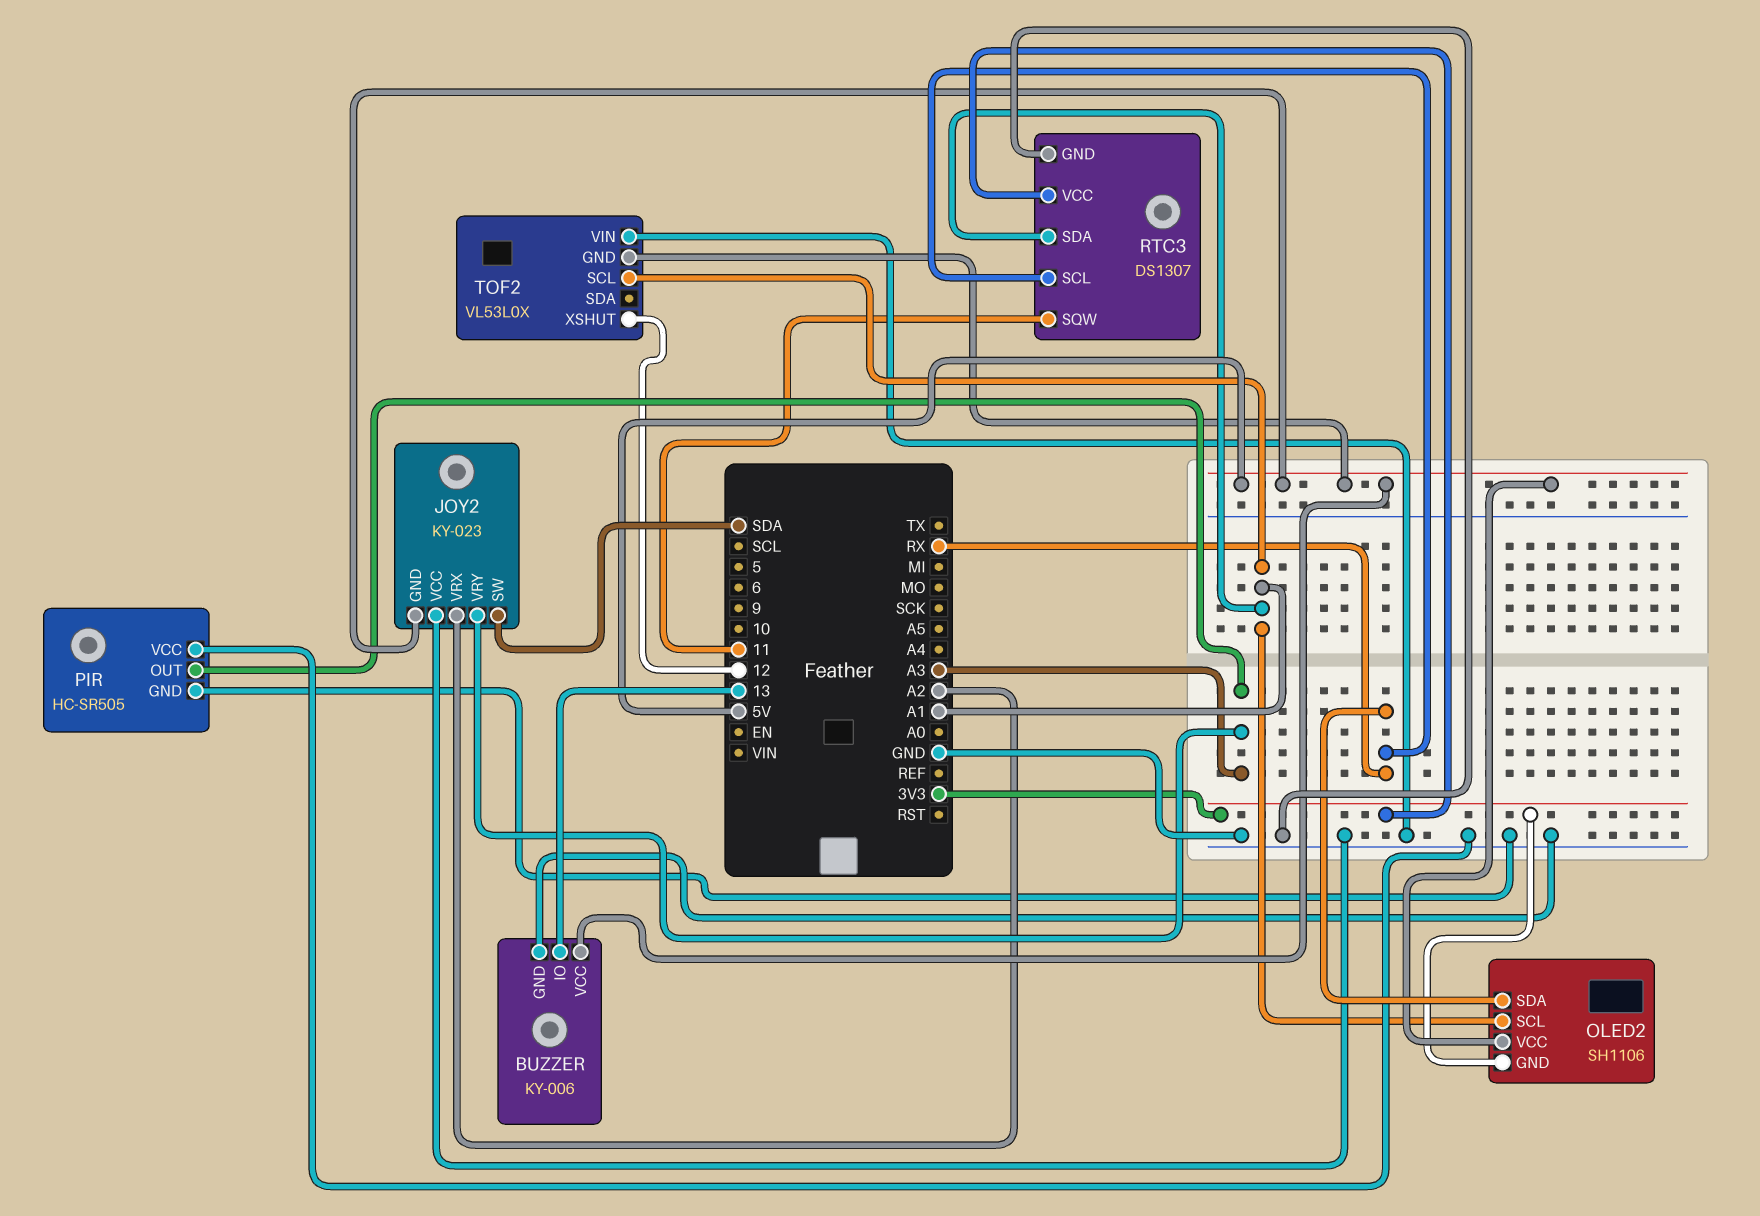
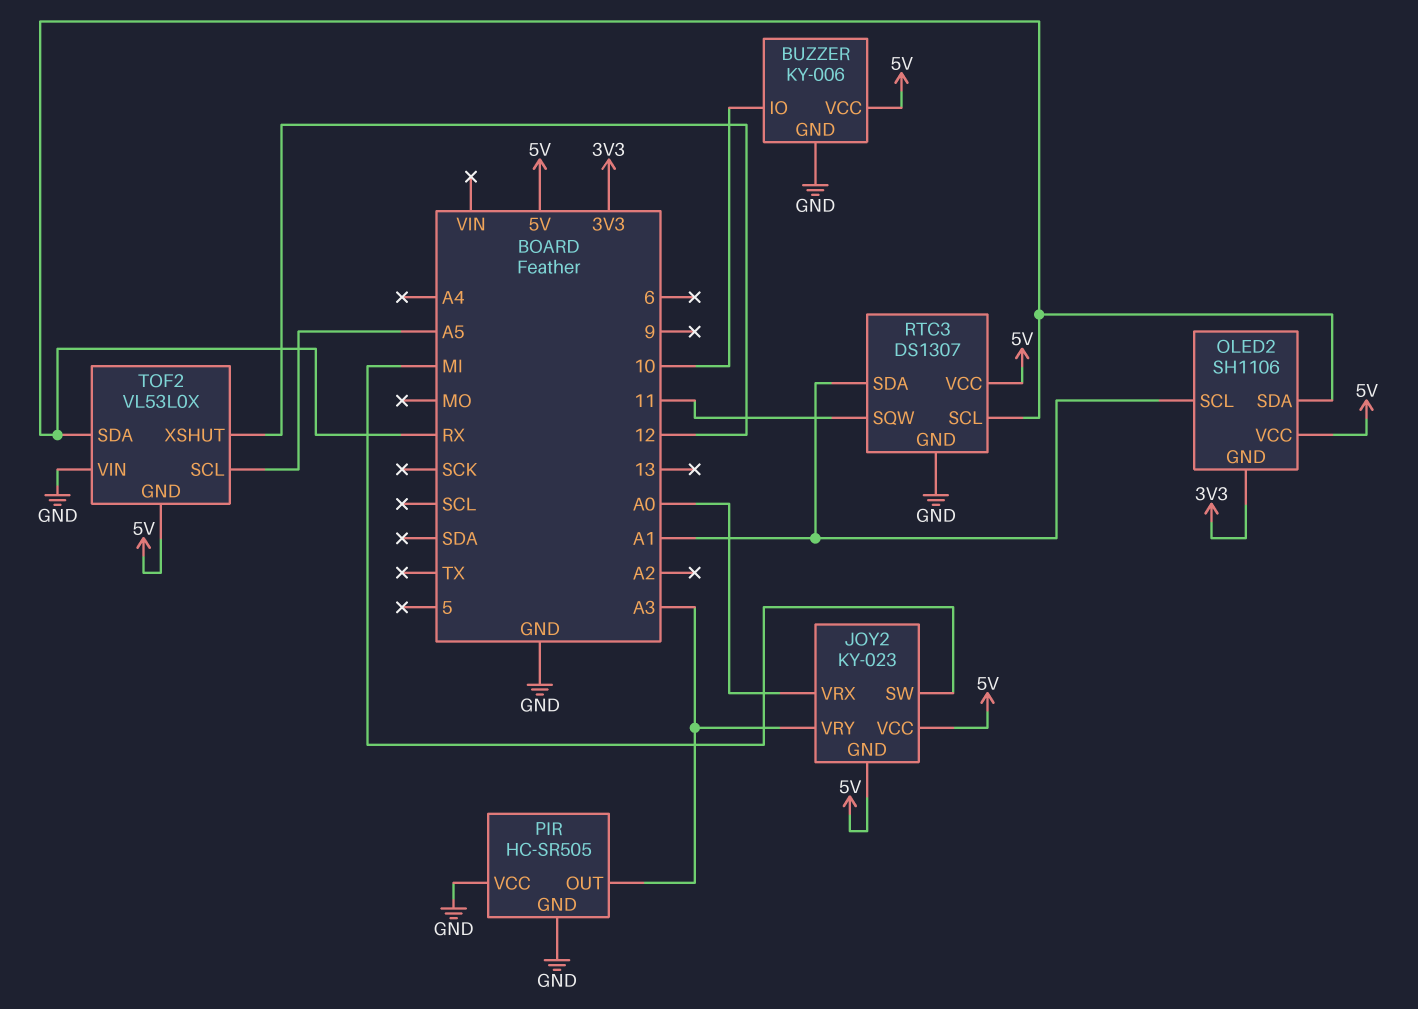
BUZZER pin IO: 13 -> 10
JOY2 pin SW: SDA -> MI
JOY2 pin VCC: GND -> 5V
JOY2 pin VRX: A2 -> A0
RTC3 pin VCC: 3V3 -> 5V
TOF2 pin SCL: A1 -> A5
TOF2 pin SDA: none -> RX

